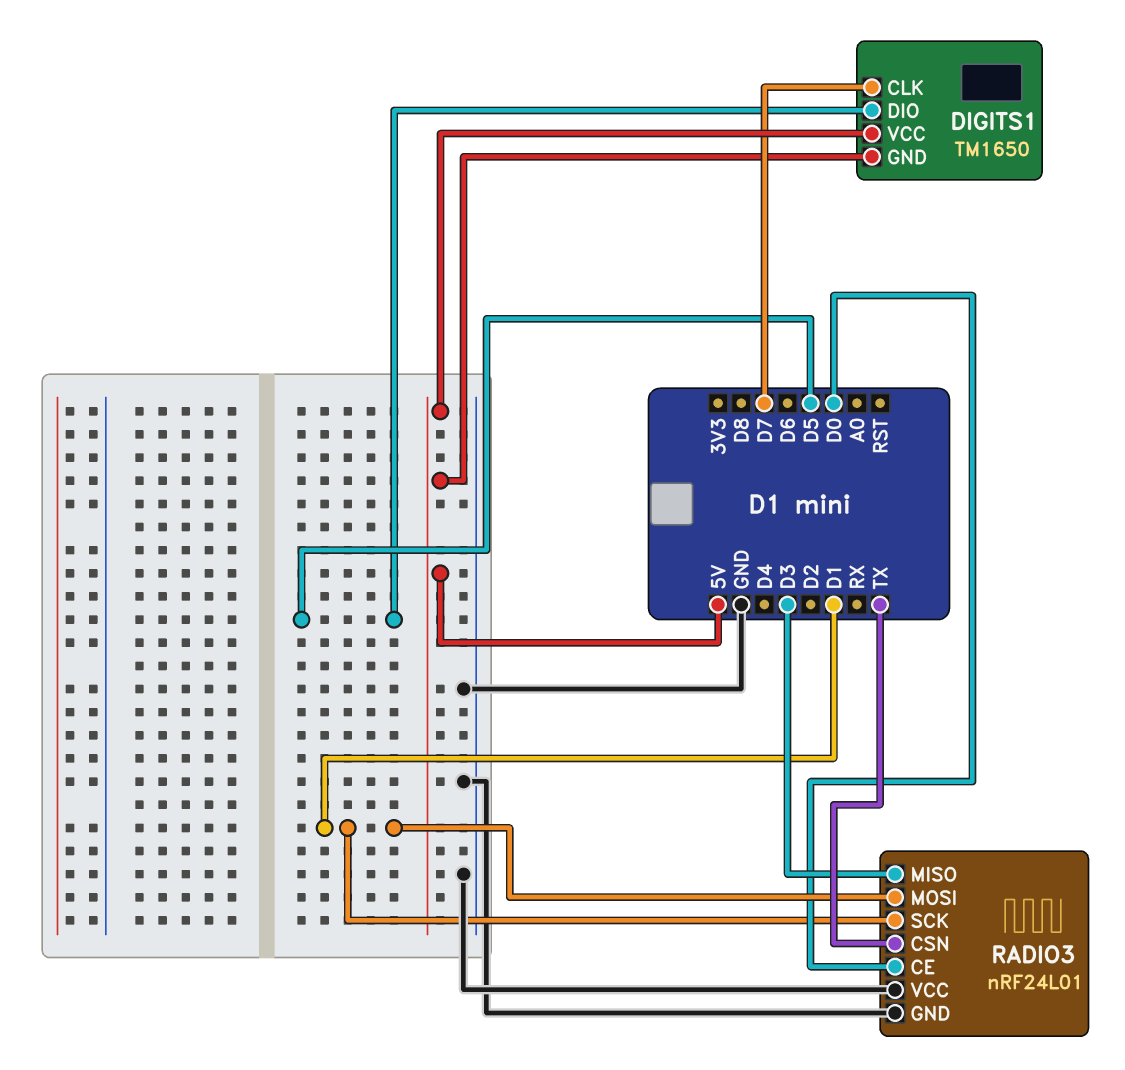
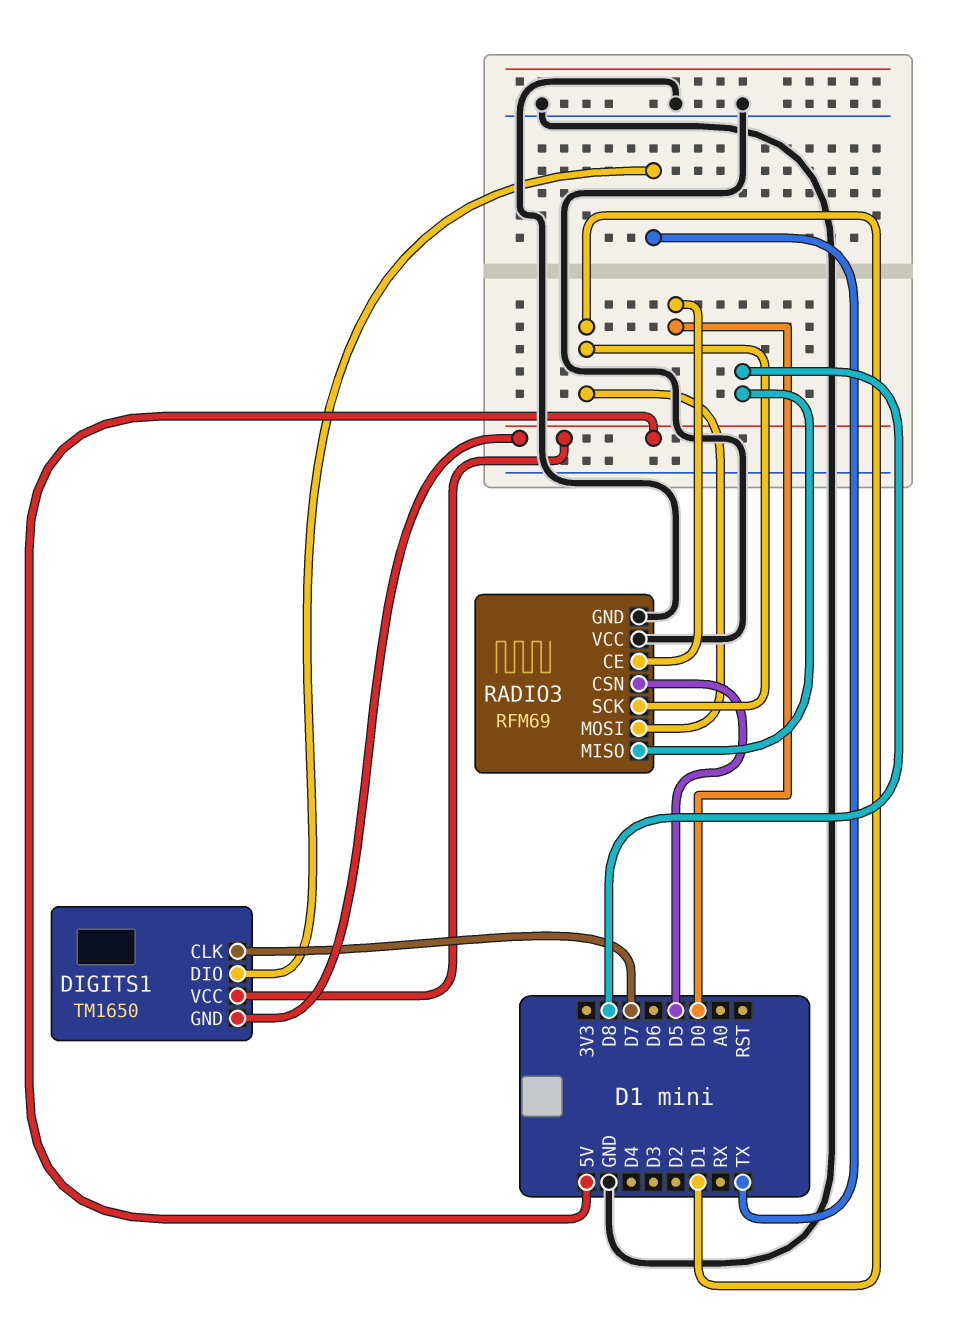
DIGITS1 pin DIO: D5 -> TX
RADIO3: nRF24L01 -> RFM69
RADIO3 pin CSN: TX -> D5
RADIO3 pin MISO: D3 -> D8

